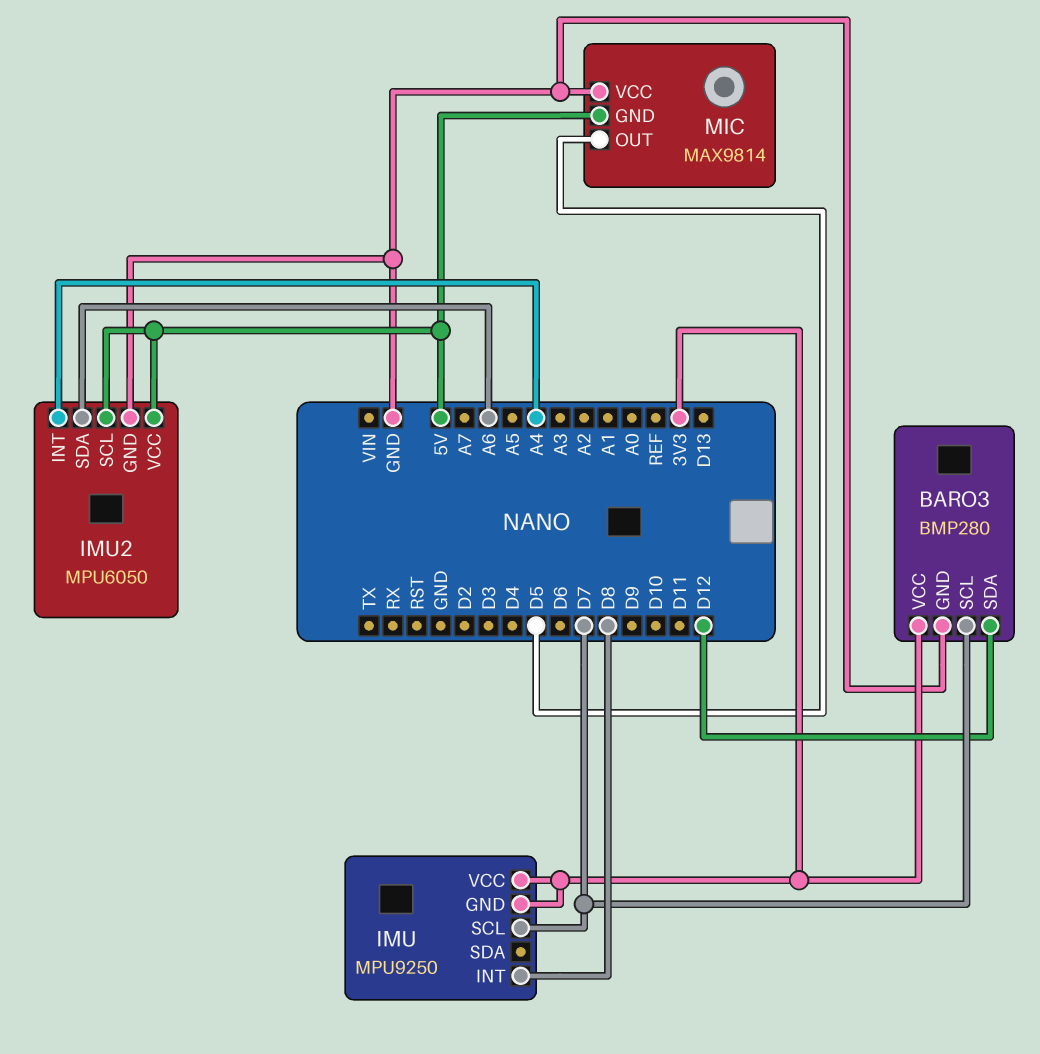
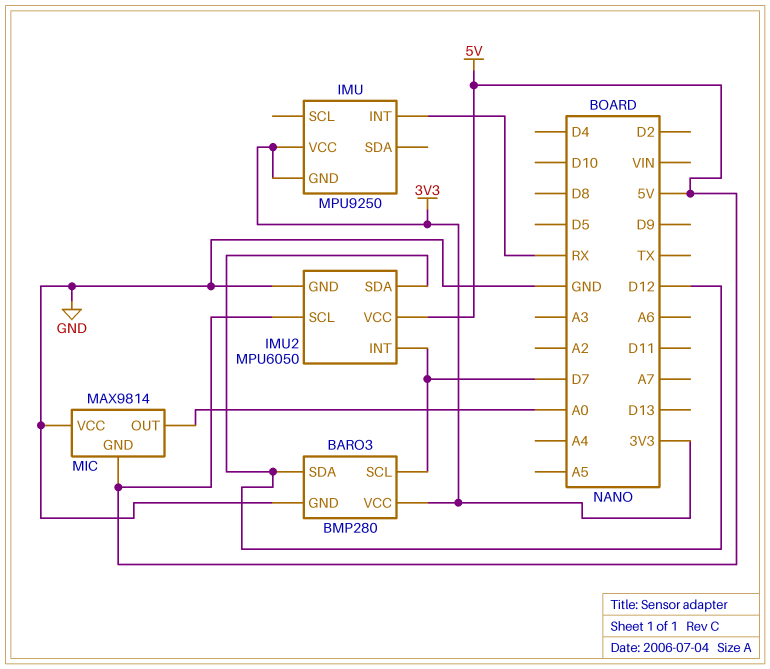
IMU pin INT: D8 -> RX
IMU pin SCL: D7 -> none
IMU2 pin INT: A4 -> D7
IMU2 pin SDA: A6 -> D12
MIC pin OUT: D5 -> A0

